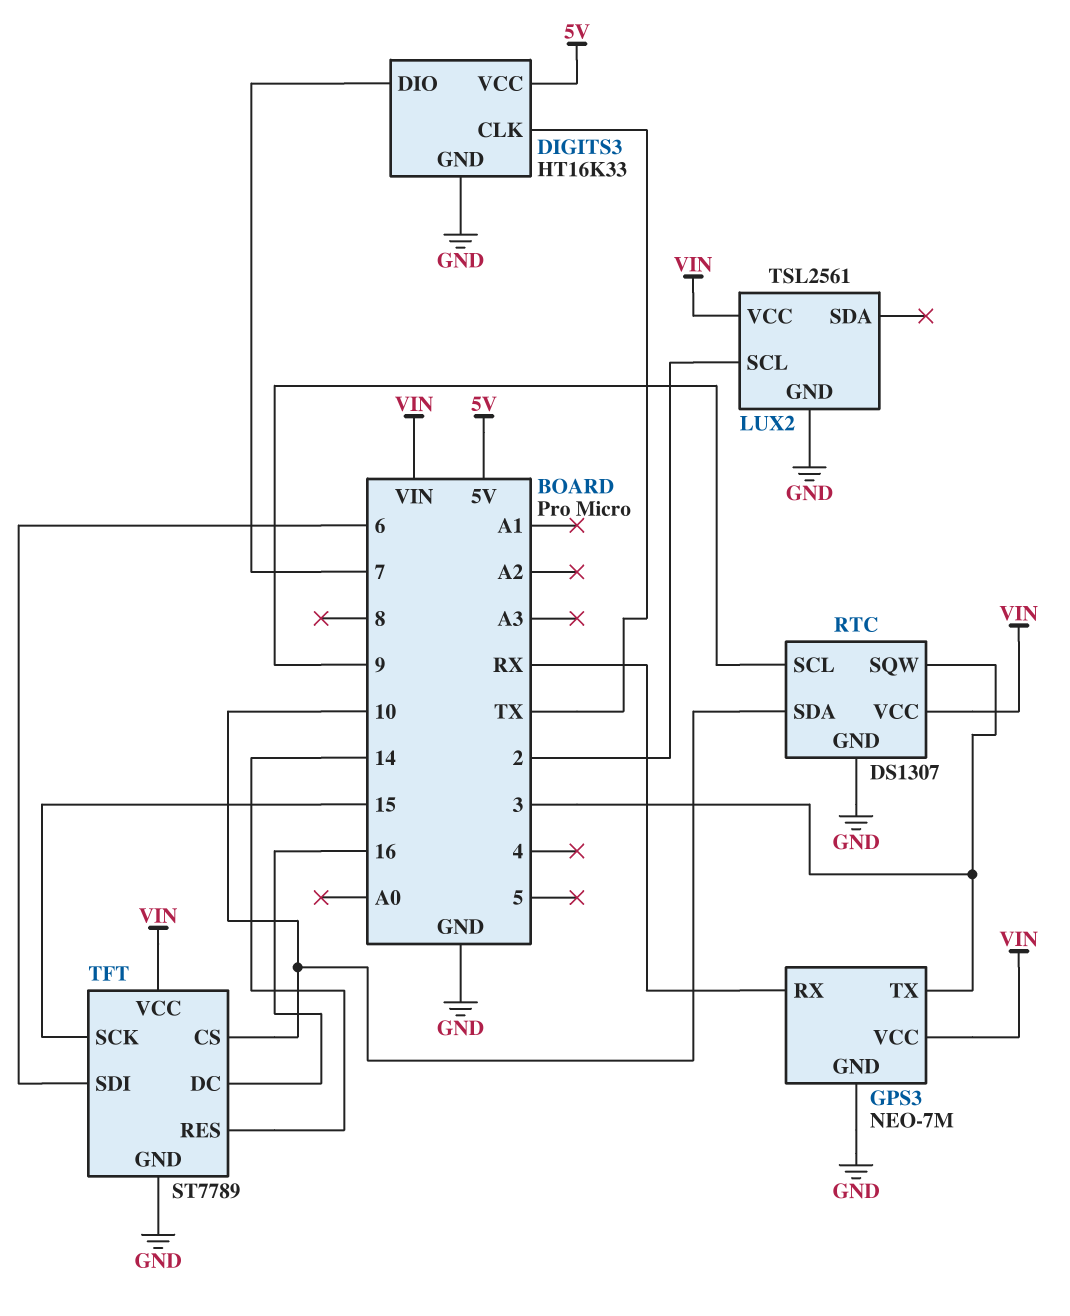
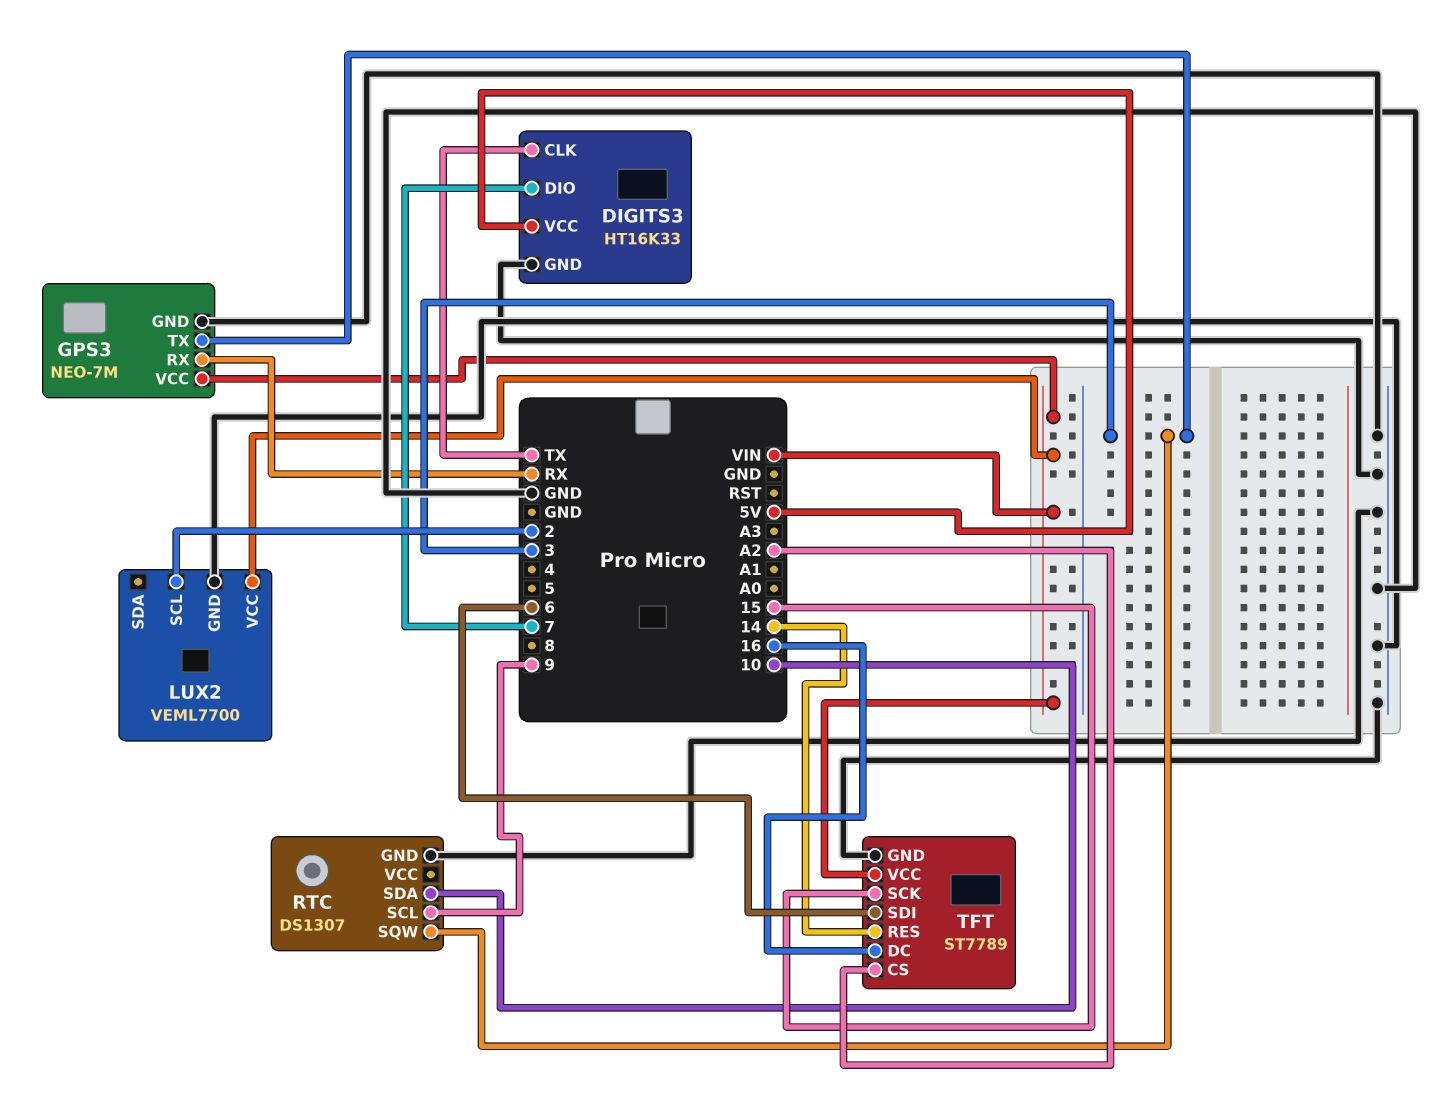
LUX2: TSL2561 -> VEML7700
RTC pin VCC: VIN -> none
TFT pin CS: 10 -> A2

